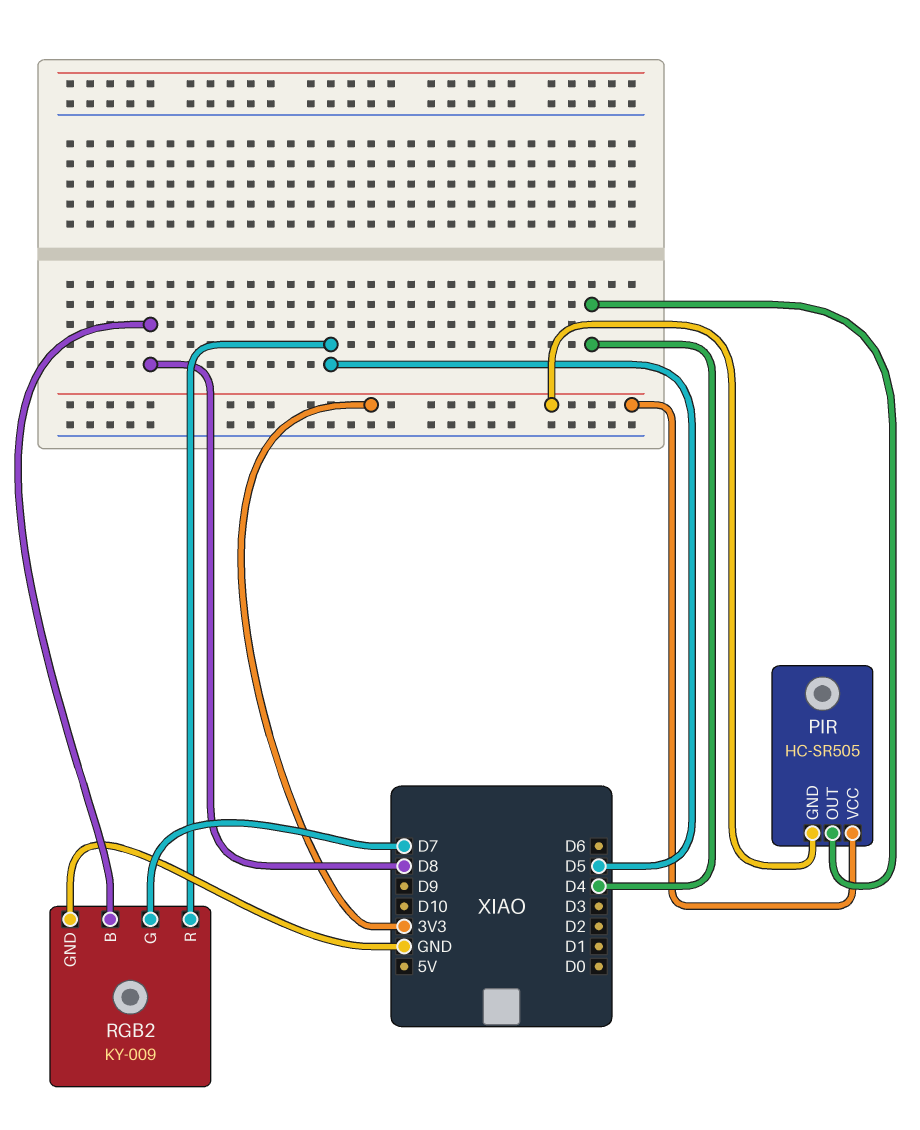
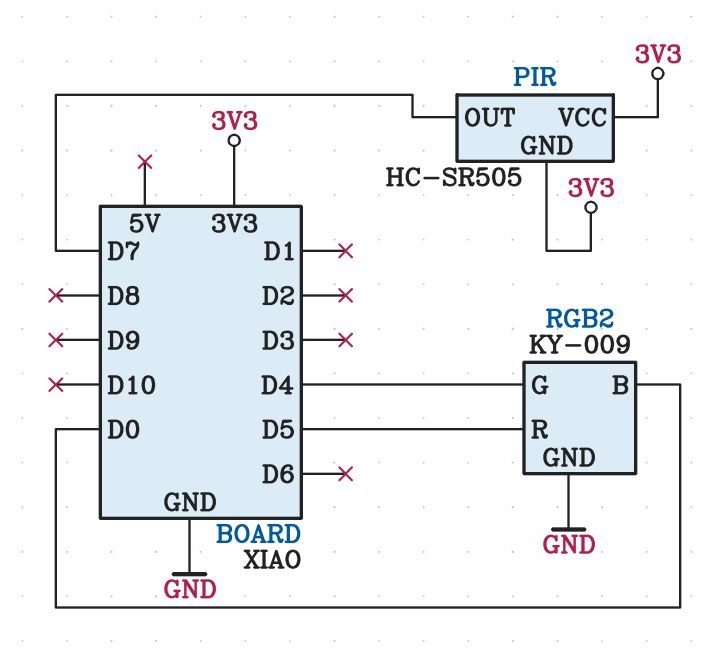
PIR pin OUT: D4 -> D7
RGB2 pin B: D8 -> D0
RGB2 pin G: D7 -> D4

